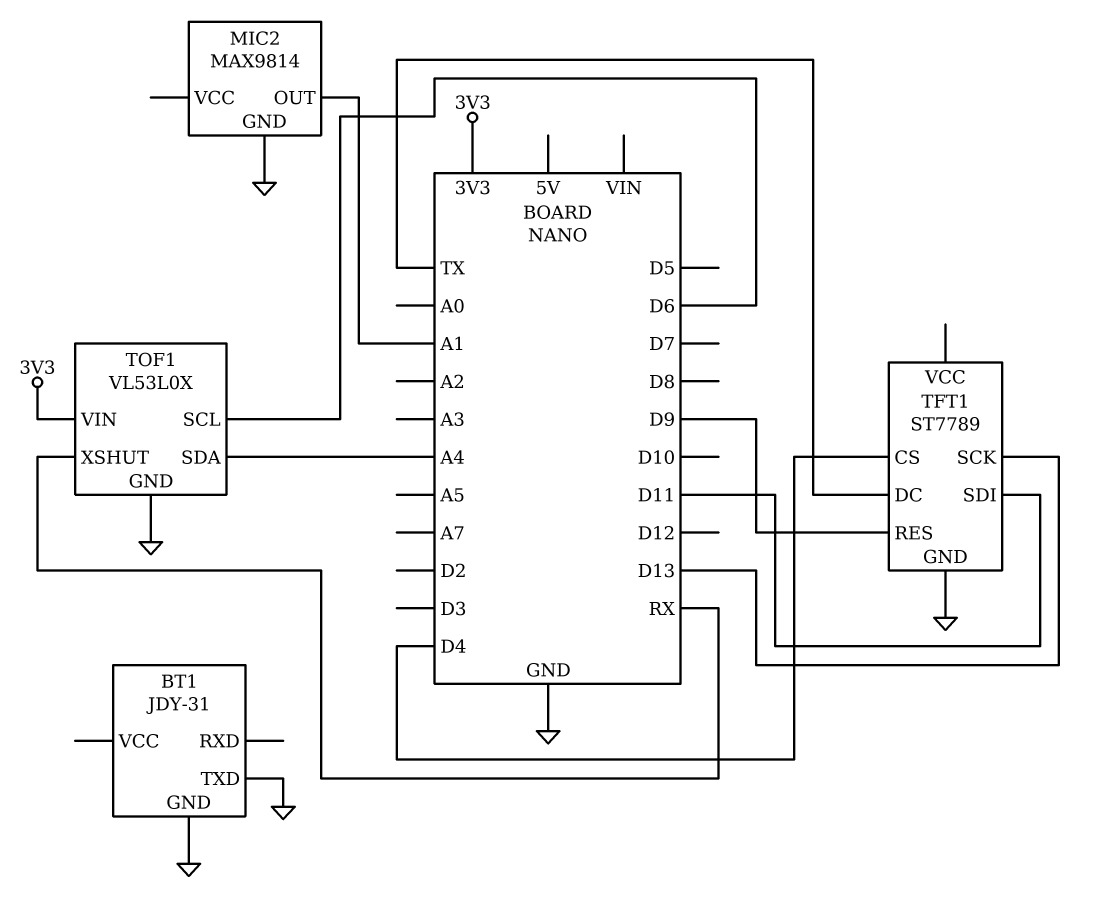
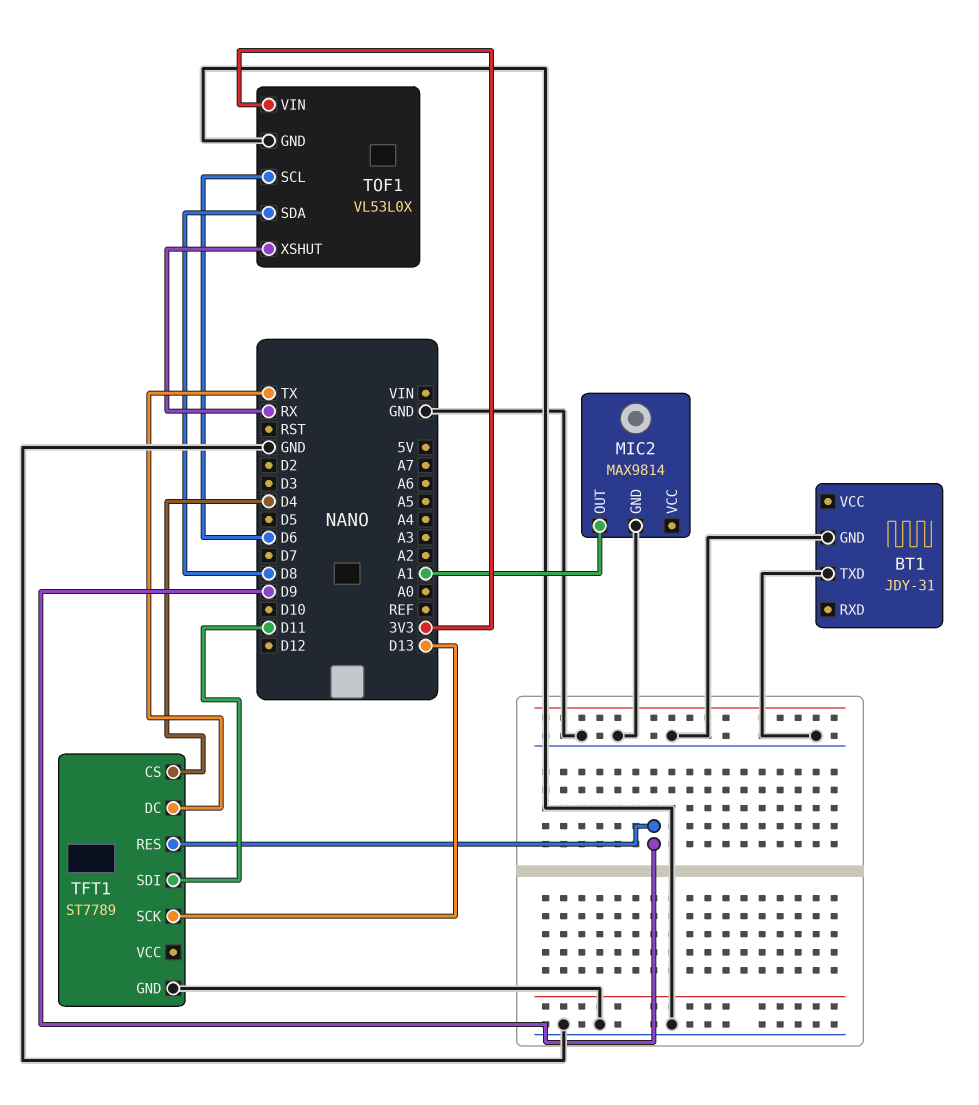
TOF1 pin SDA: A4 -> D8

